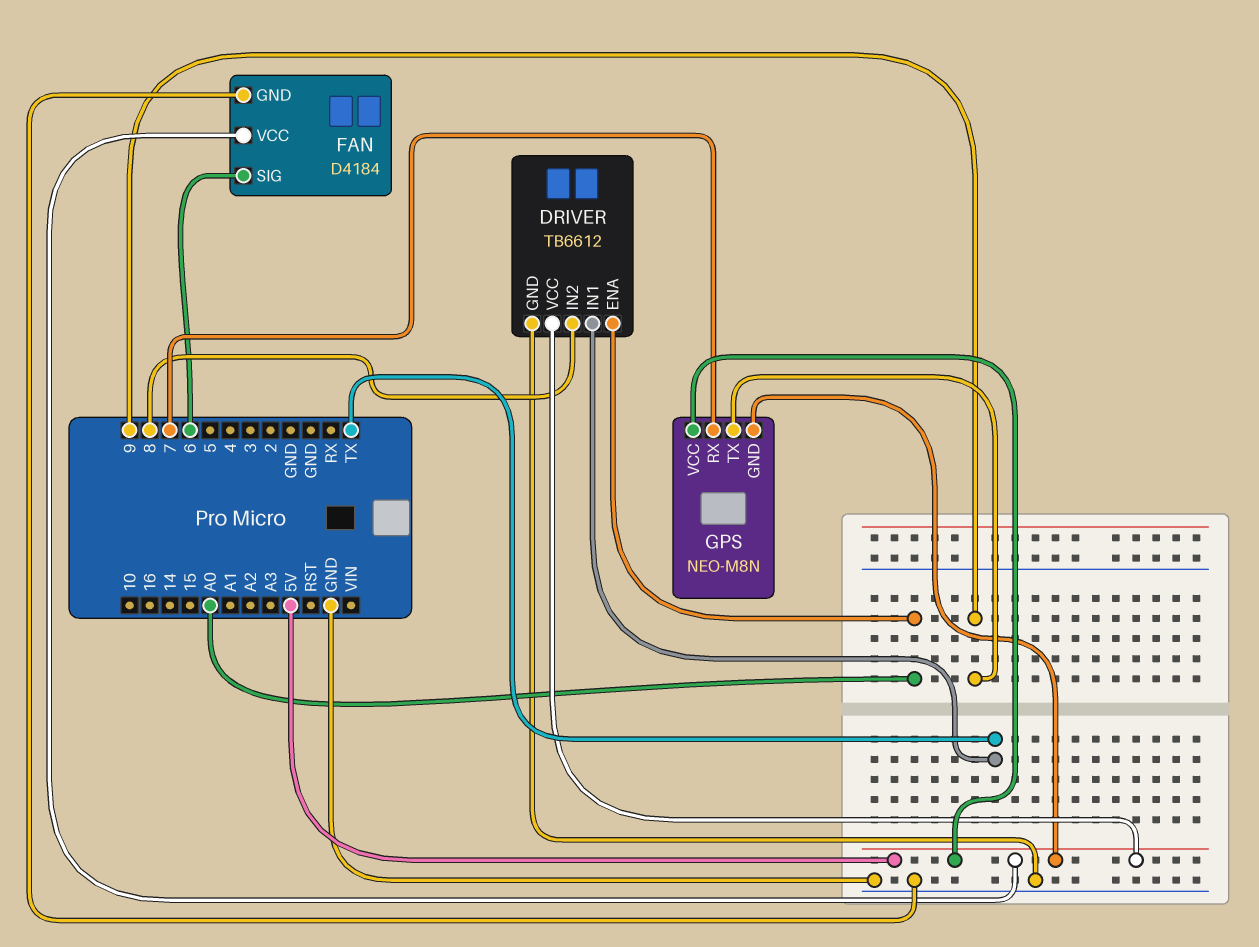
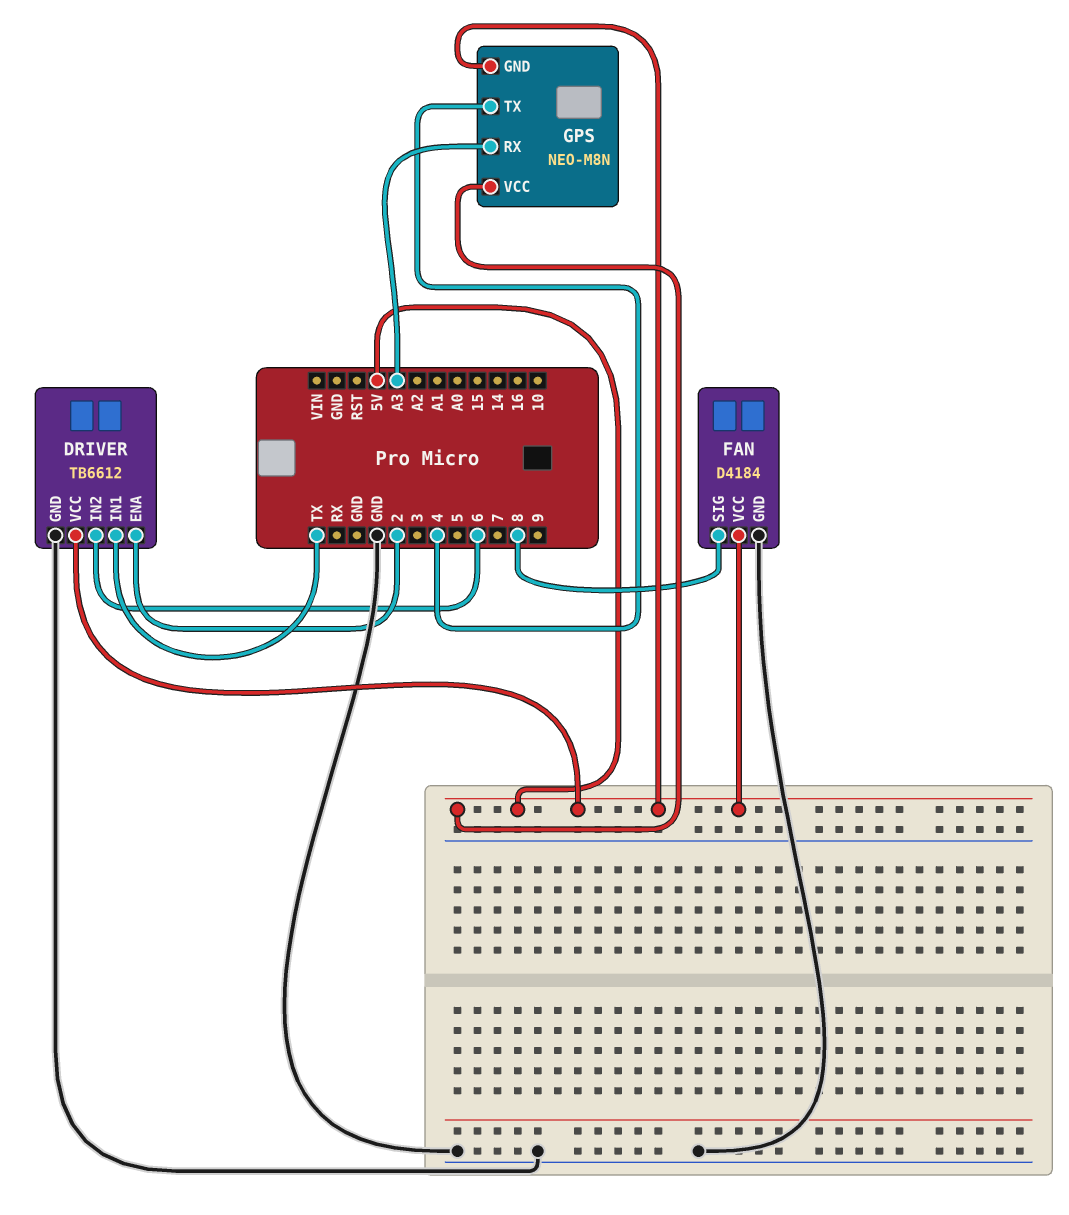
DRIVER pin ENA: A0 -> 2
DRIVER pin IN2: 8 -> 6
FAN pin SIG: 6 -> 8
GPS pin RX: 7 -> A3
GPS pin TX: 9 -> 4

